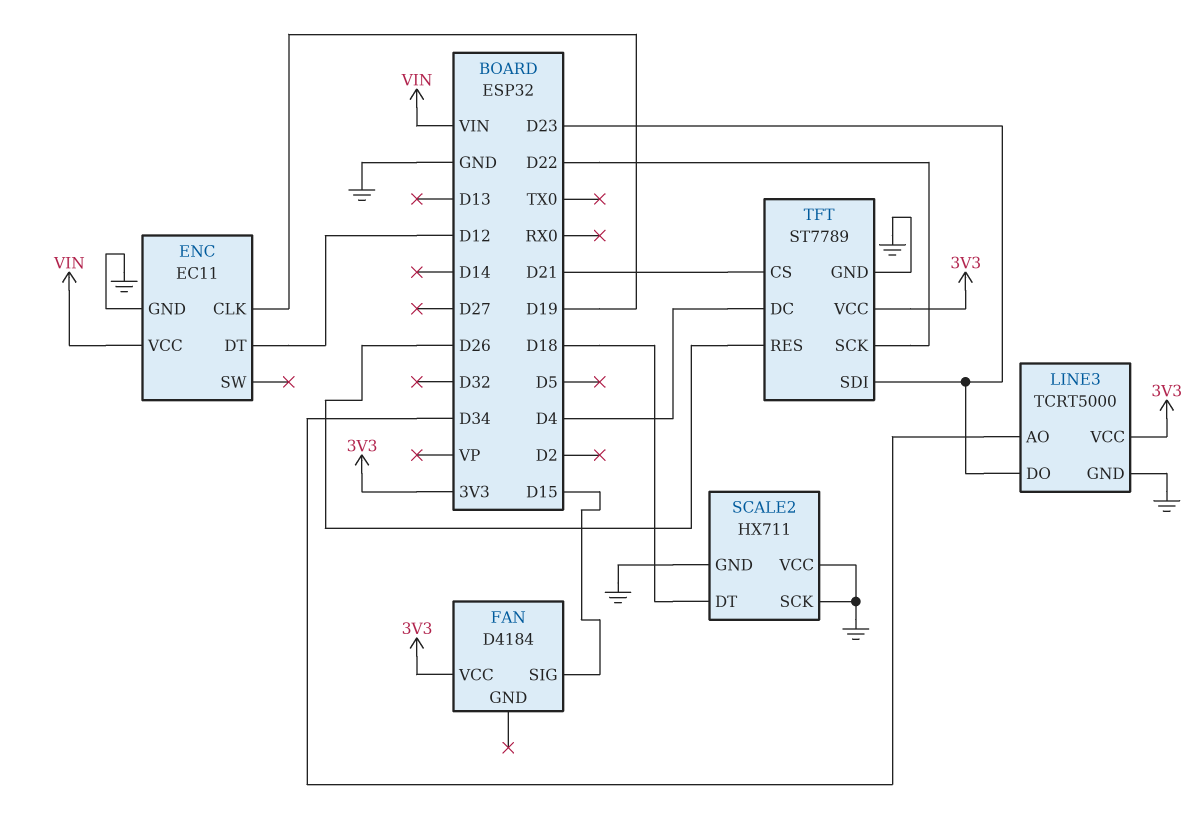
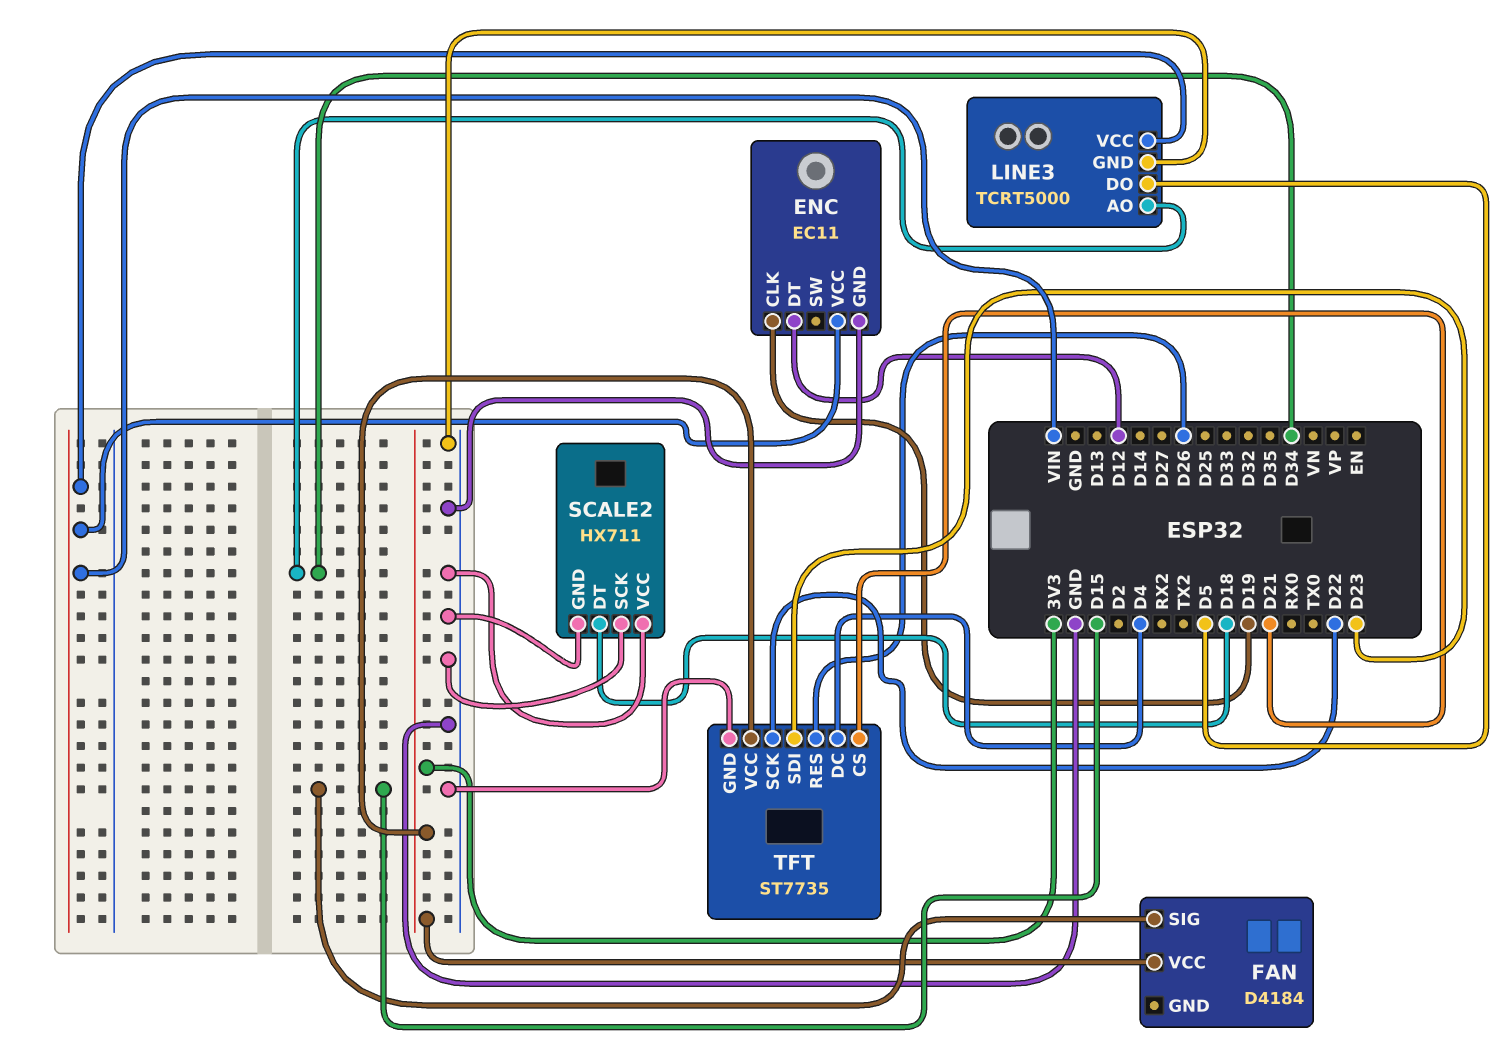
LINE3 pin DO: D23 -> D5
LINE3 pin VCC: 3V3 -> VIN
TFT: ST7789 -> ST7735

